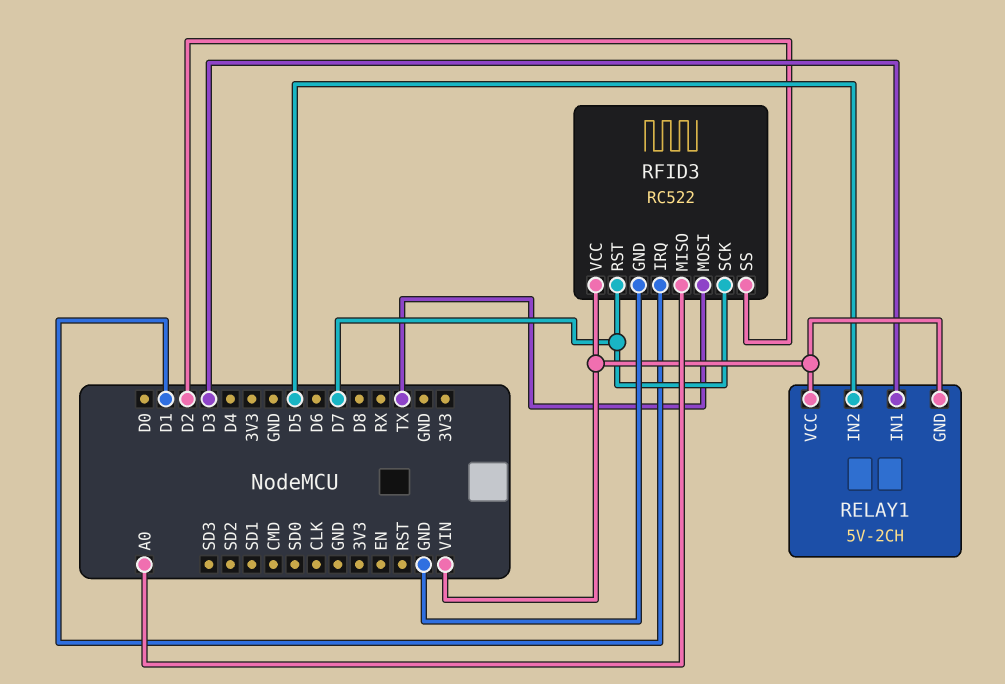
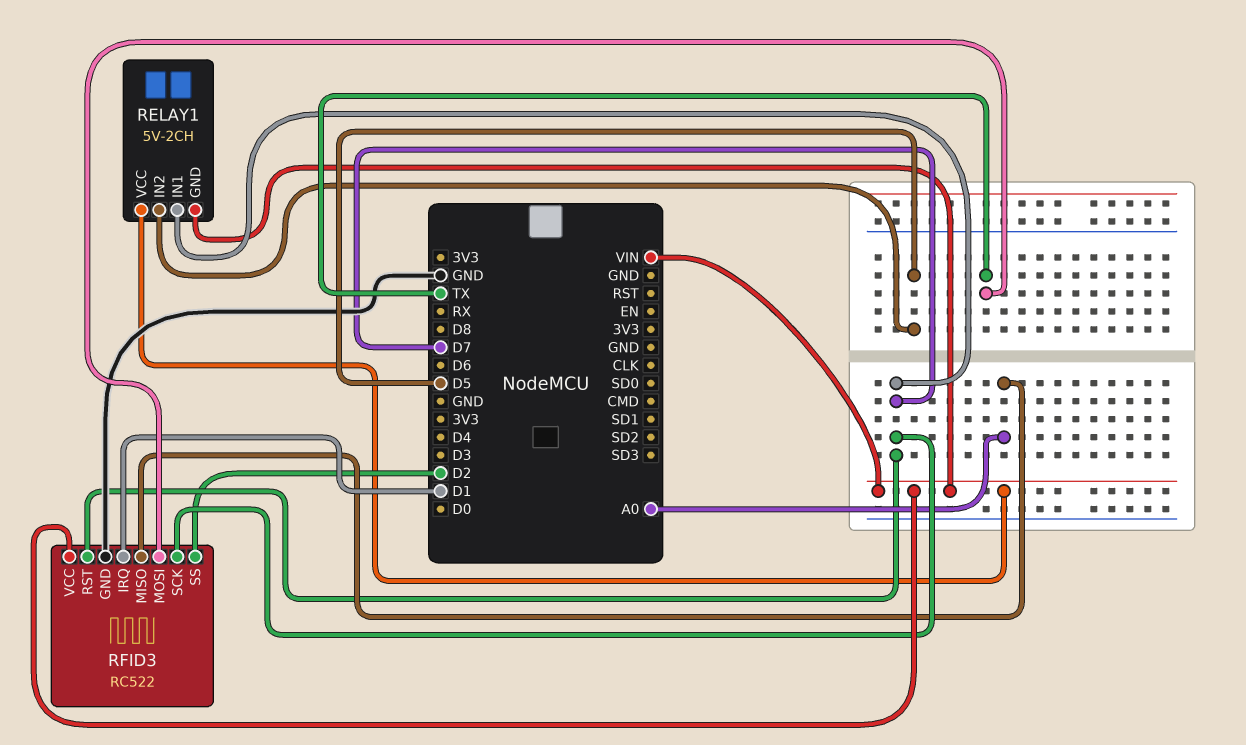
RELAY1 pin IN1: D3 -> D7

